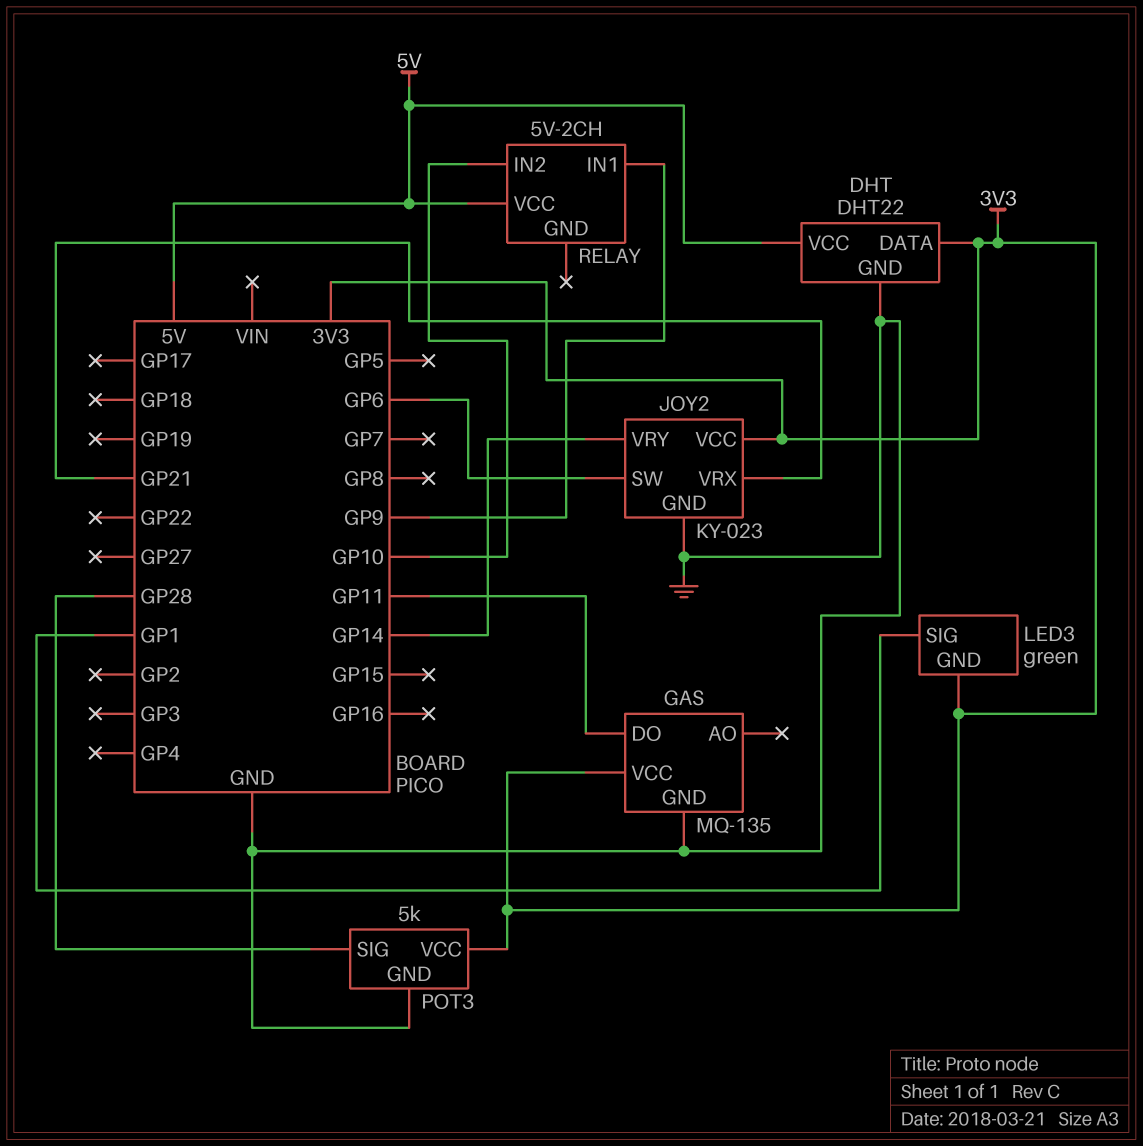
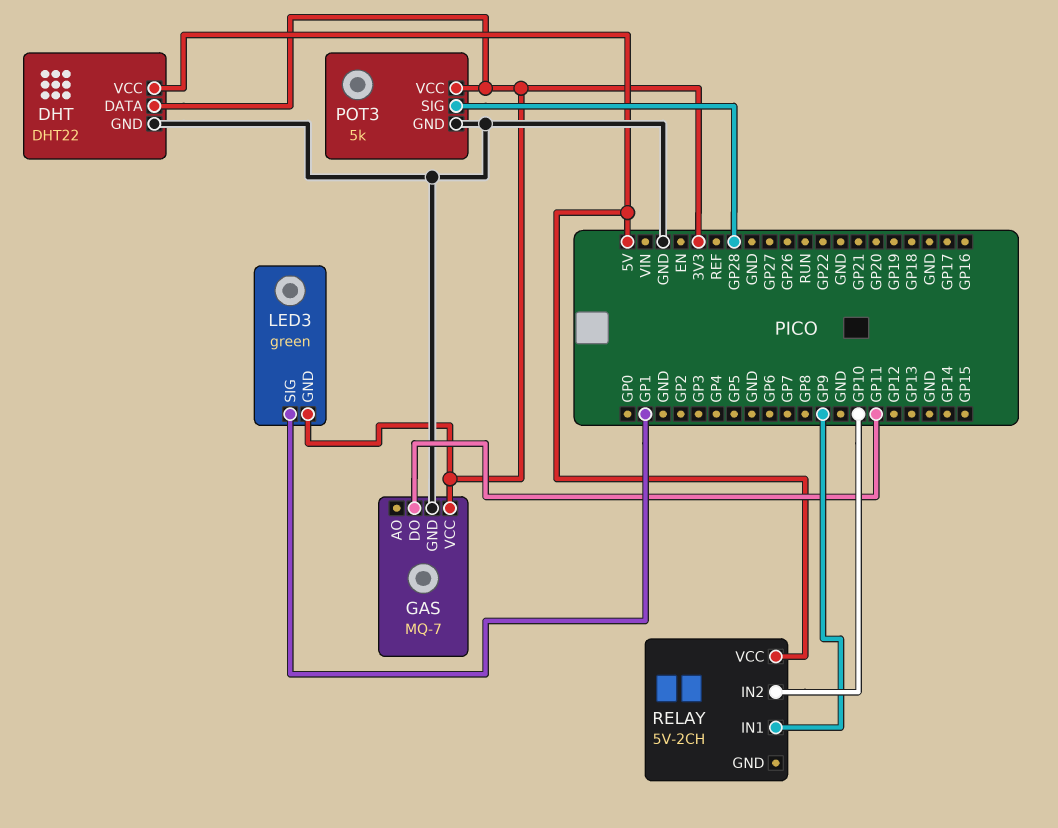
GAS: MQ-135 -> MQ-7
JOY2: KY-023 -> none
JOY2 pin GND: GND -> none
JOY2 pin SW: GP6 -> none
JOY2 pin VCC: 3V3 -> none
JOY2 pin VRX: GP21 -> none
JOY2 pin VRY: GP14 -> none

